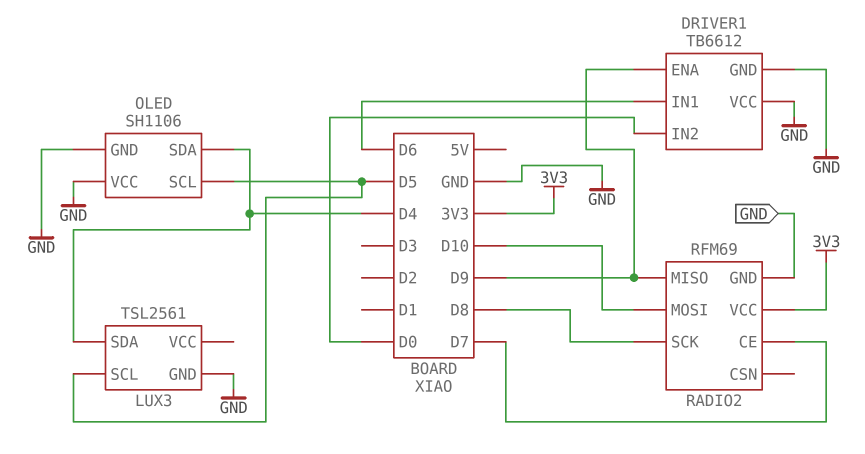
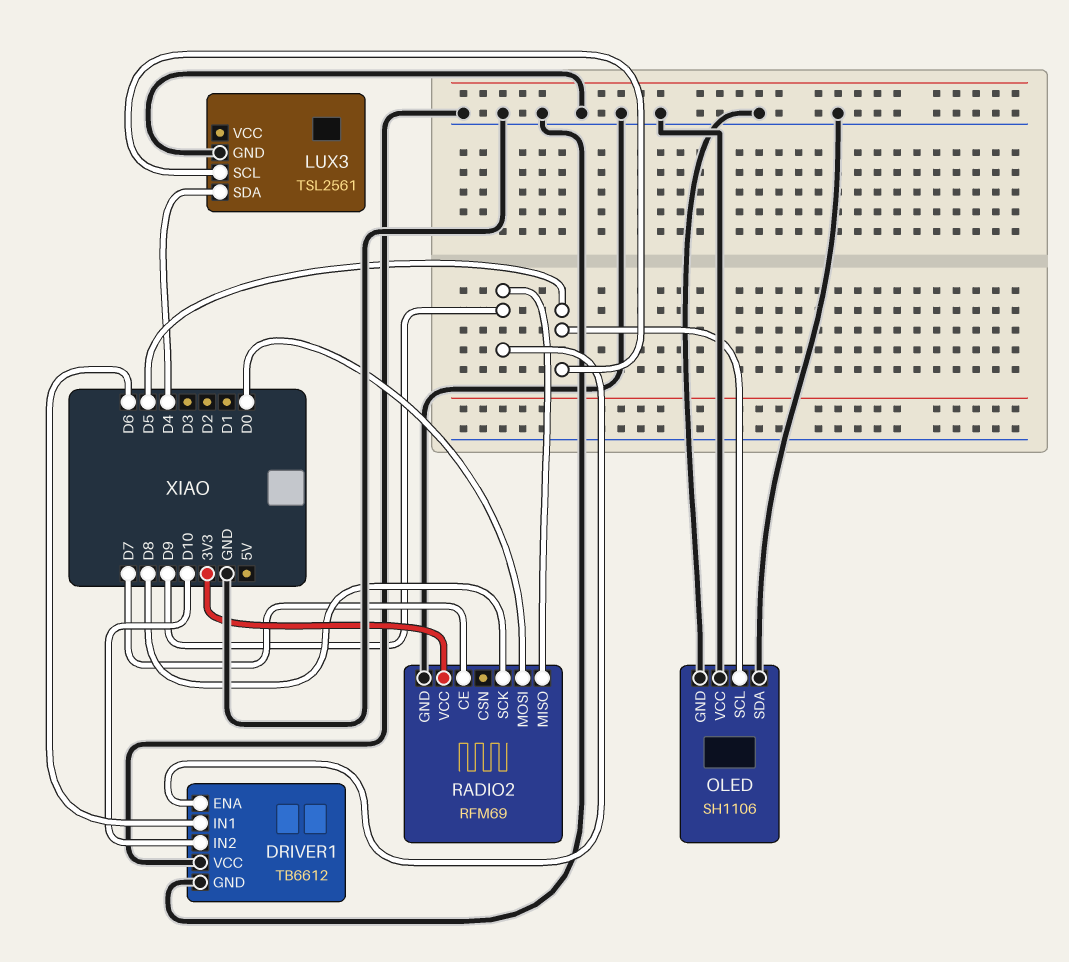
DRIVER1 pin IN2: D0 -> D10
OLED pin SDA: D4 -> GND
RADIO2 pin MOSI: D10 -> D0

